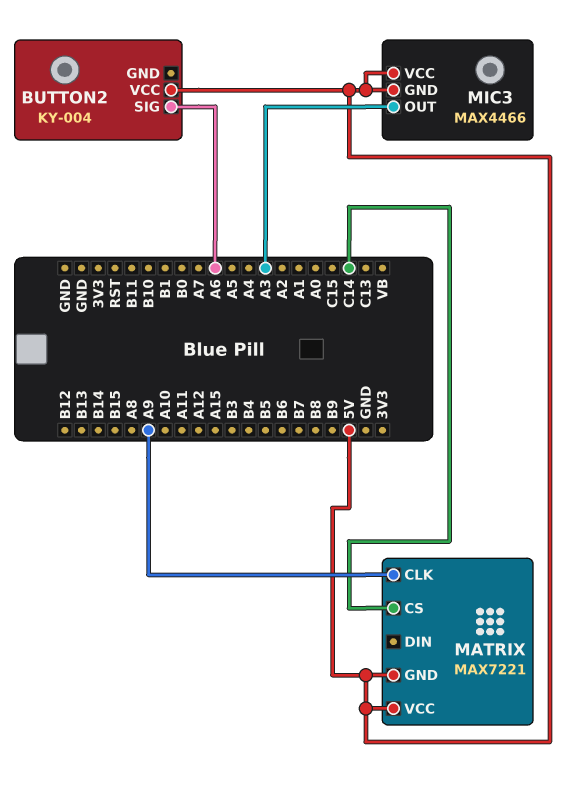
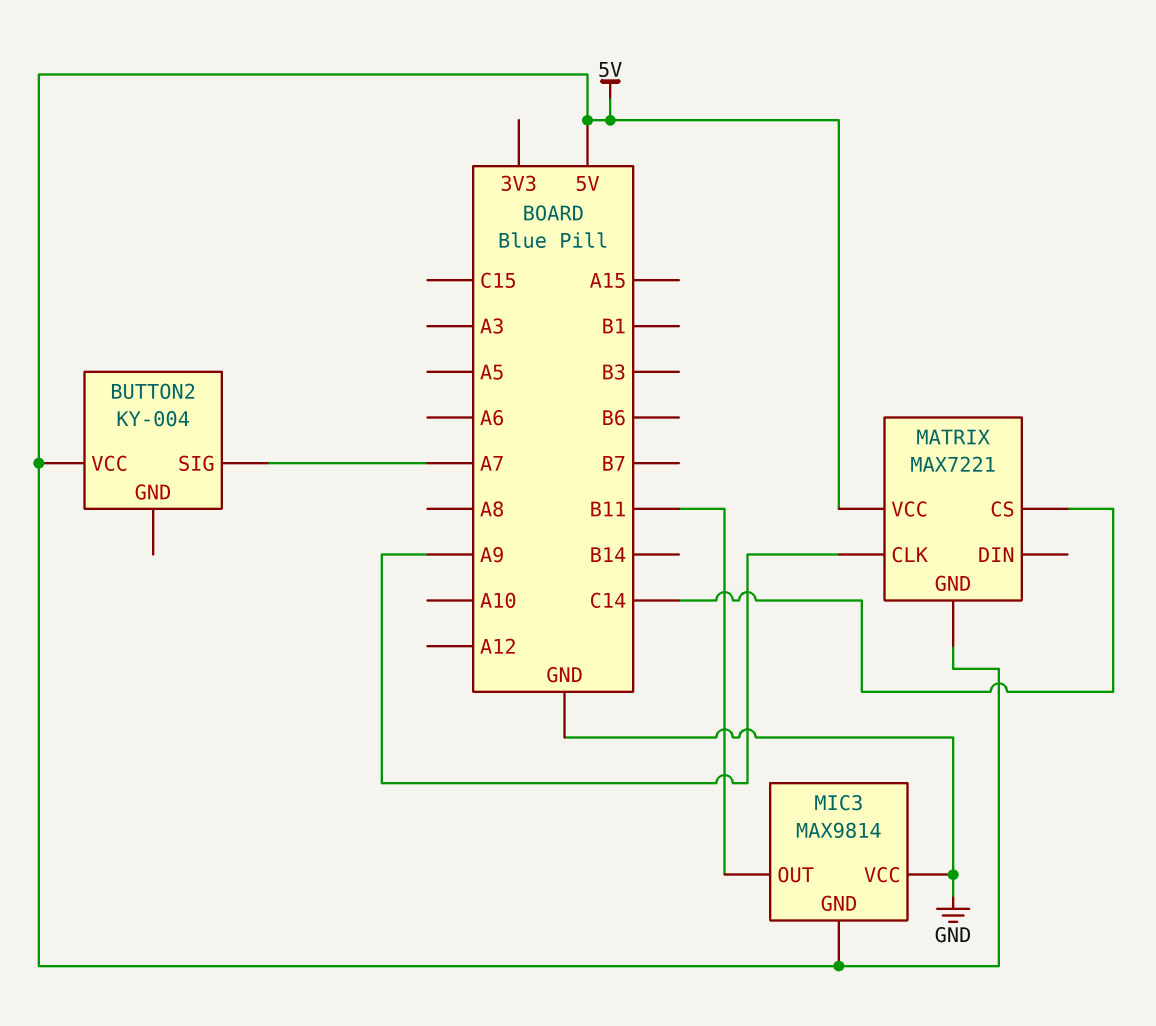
BUTTON2 pin SIG: A6 -> A7
MIC3: MAX4466 -> MAX9814
MIC3 pin OUT: A3 -> B11
MIC3 pin VCC: 5V -> GND

